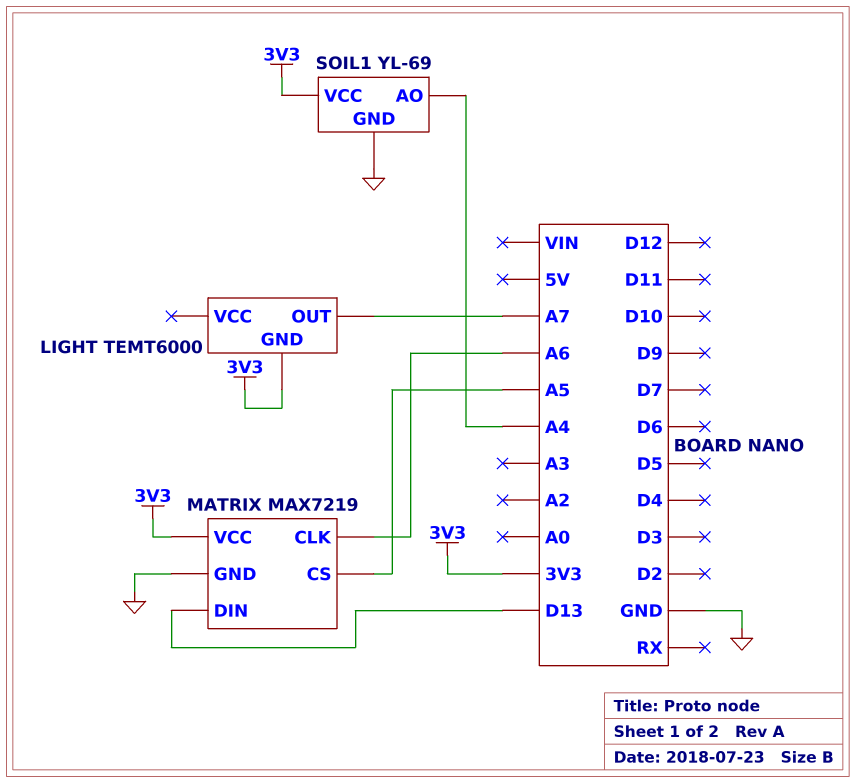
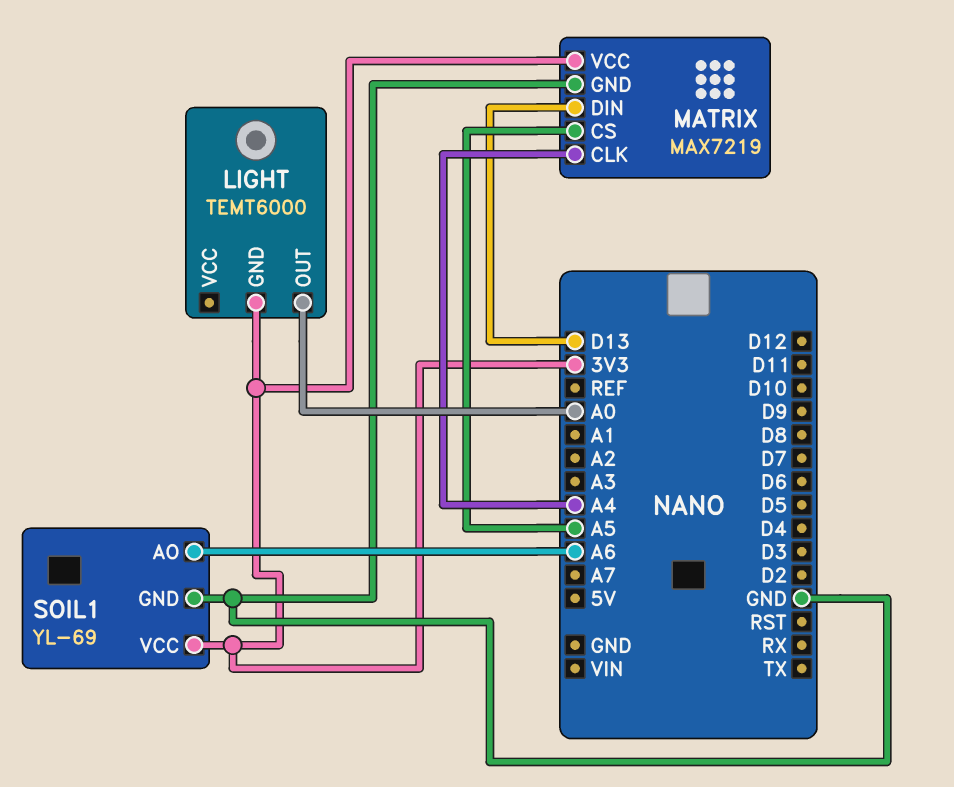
LIGHT pin OUT: A7 -> A0
MATRIX pin CLK: A6 -> A4
SOIL1 pin AO: A4 -> A6

